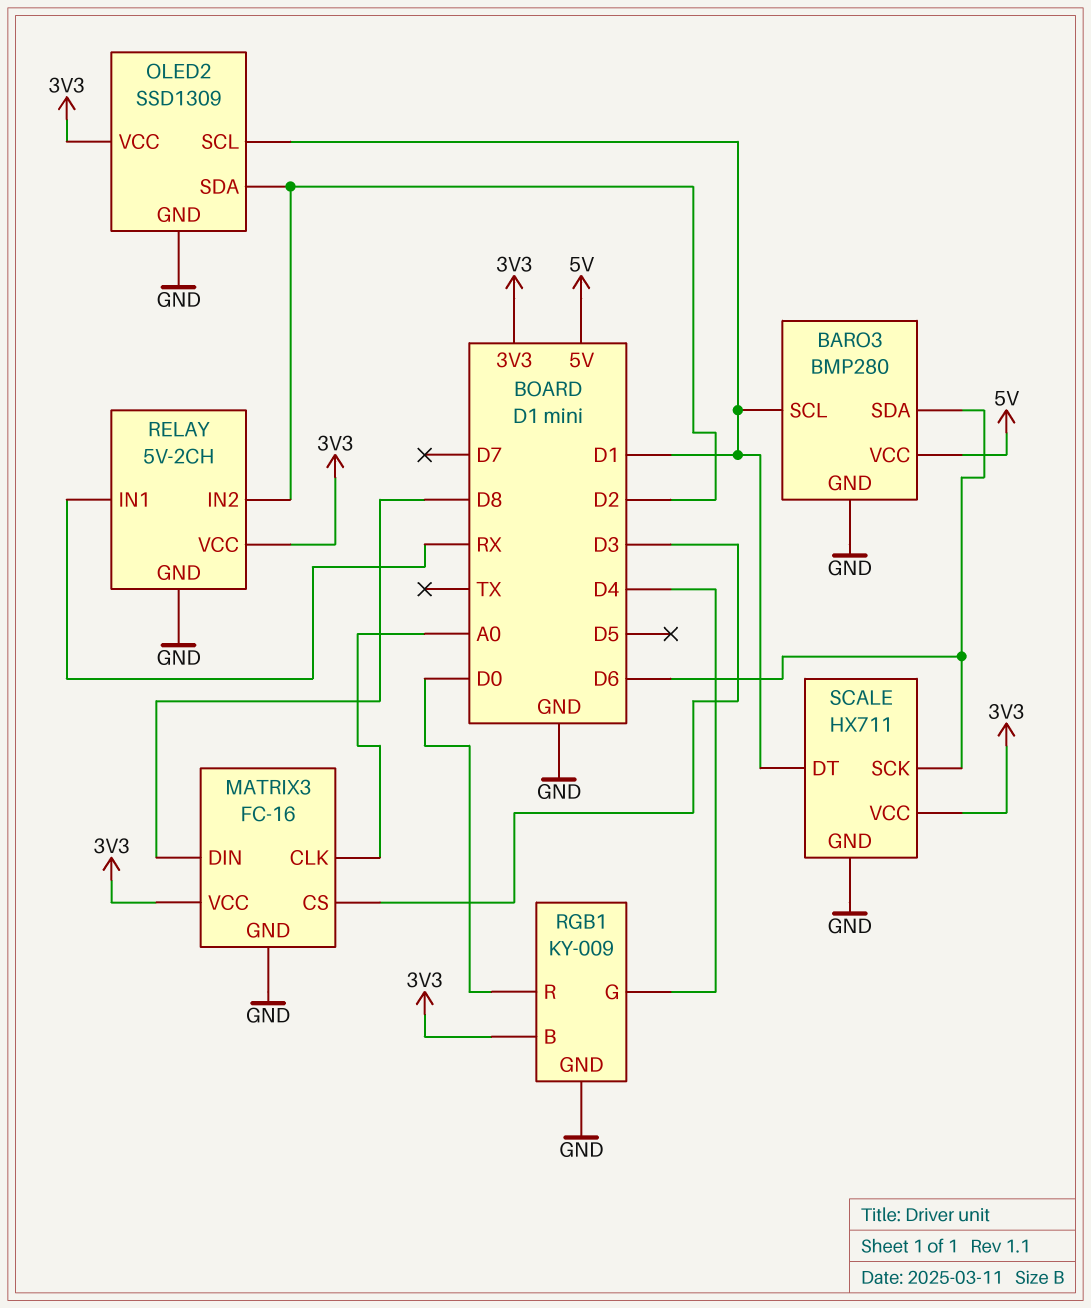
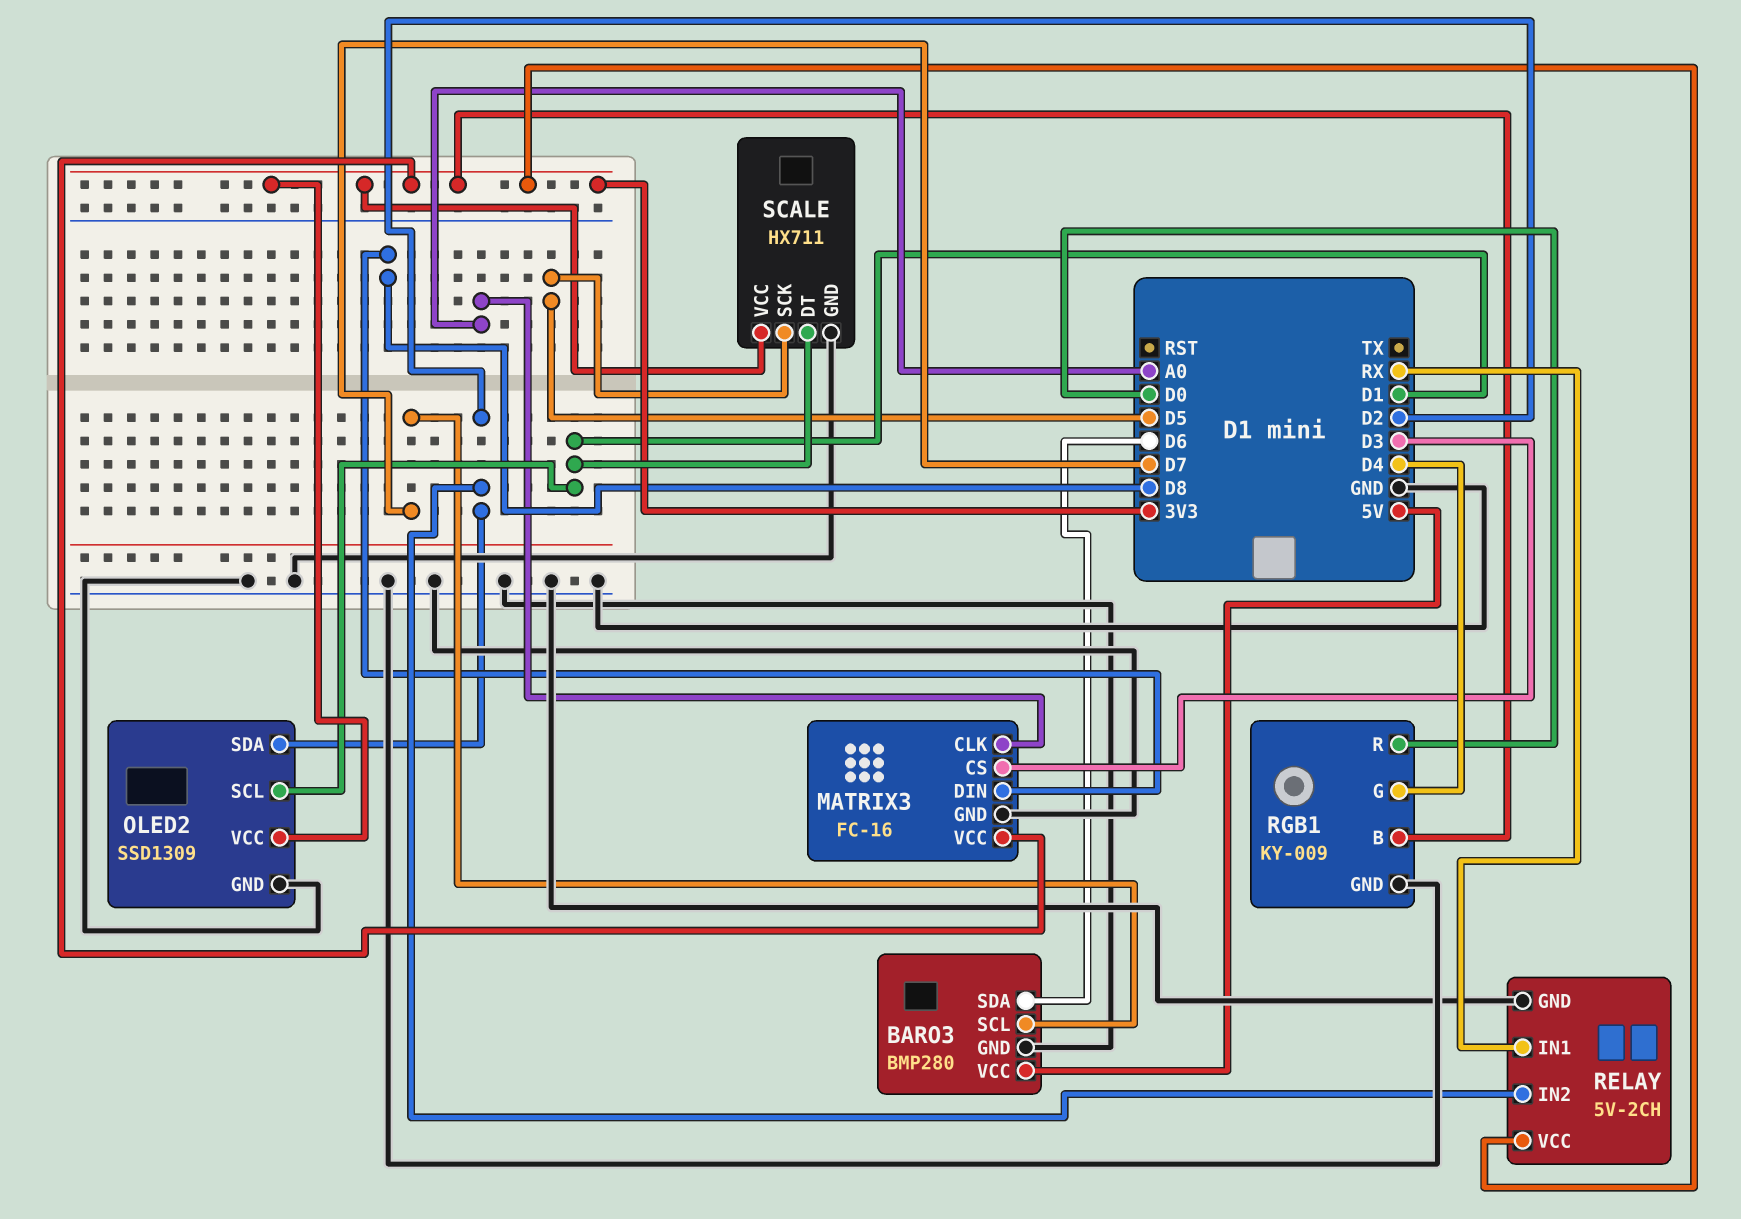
BARO3 pin SCL: D1 -> D7
SCALE pin SCK: D6 -> D5

